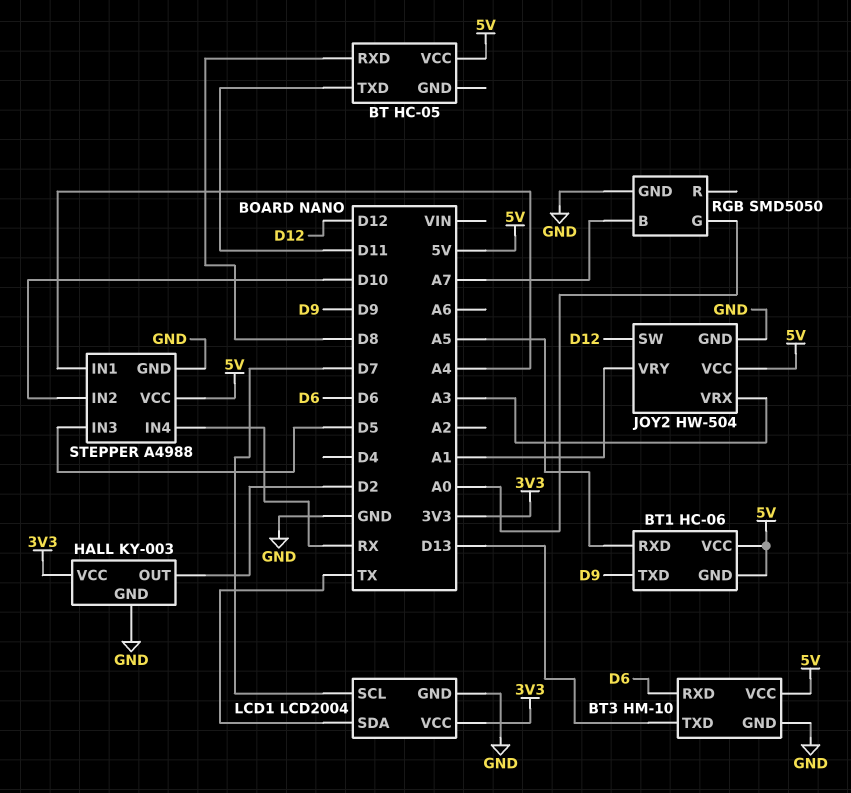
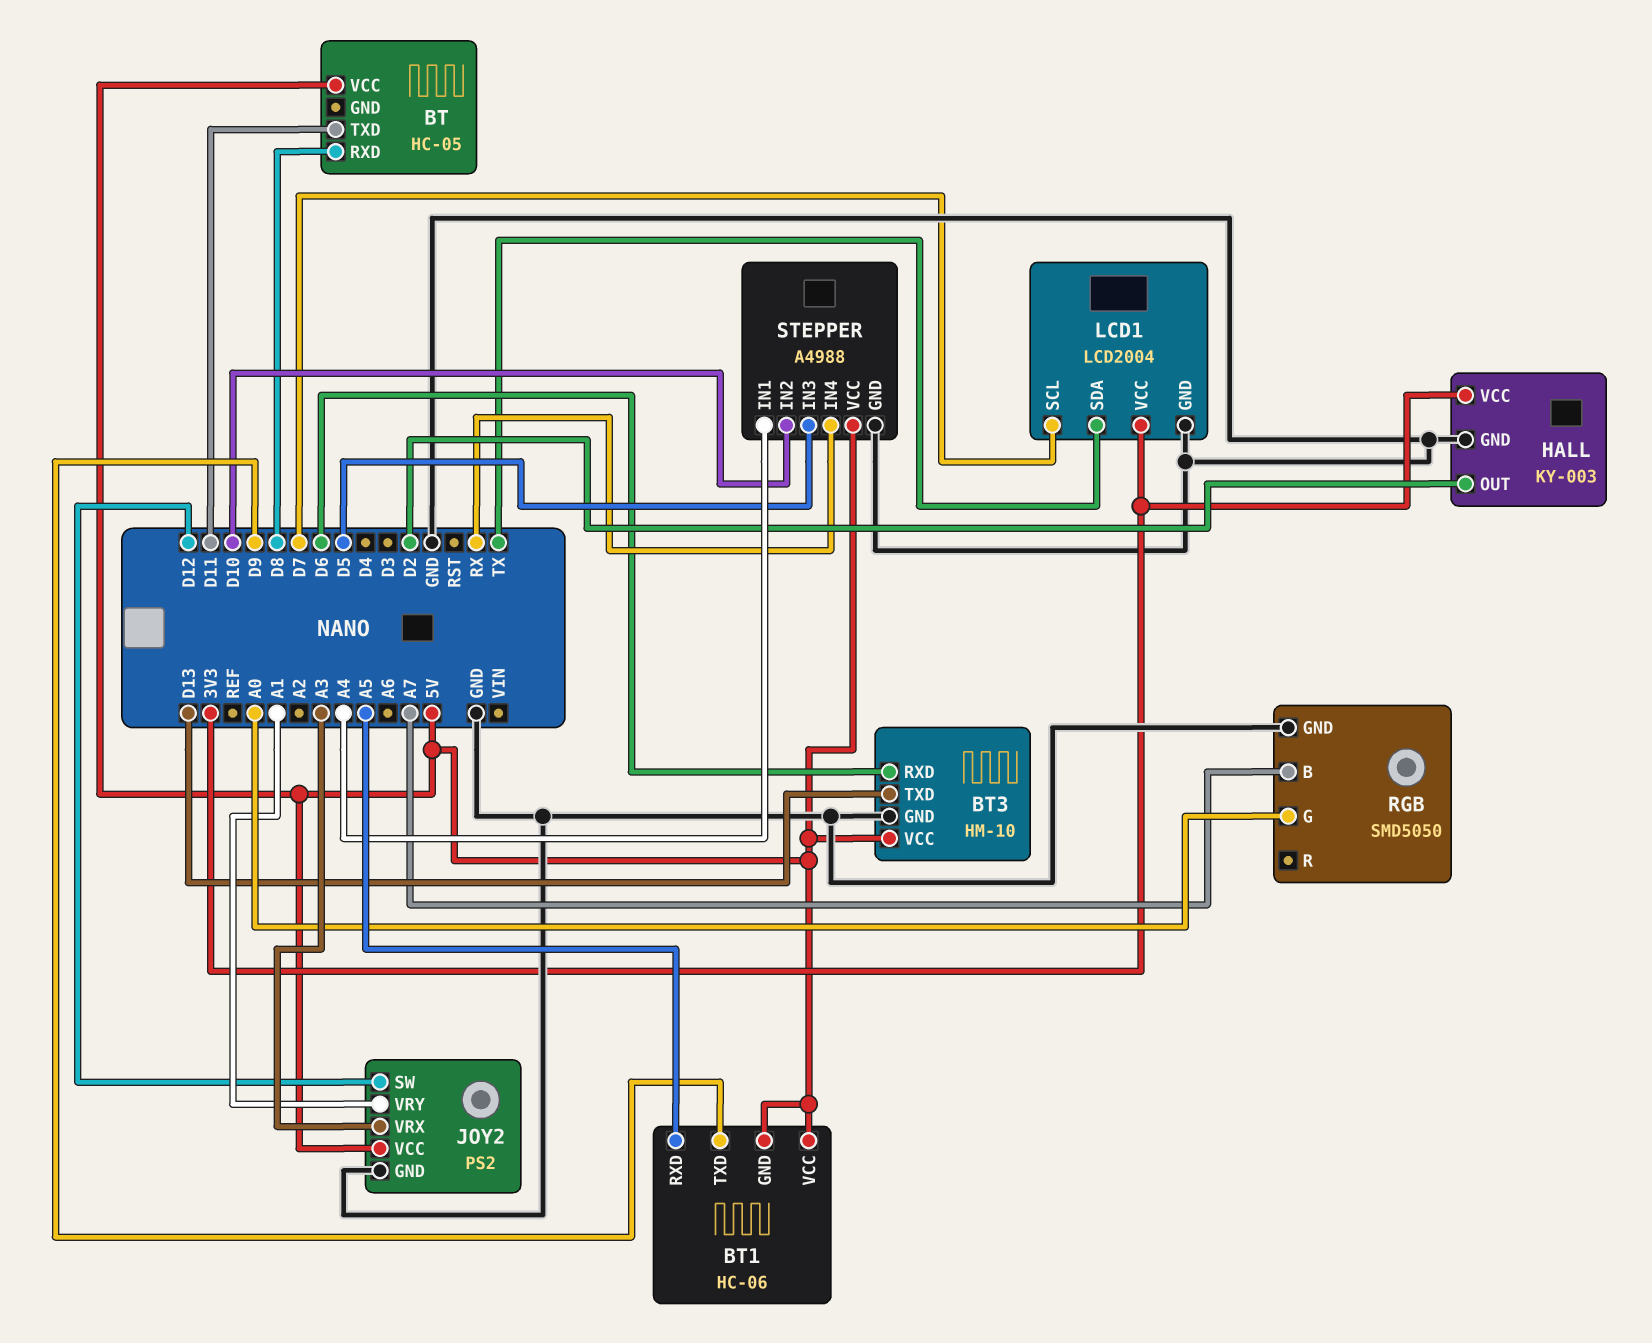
JOY2: HW-504 -> PS2

